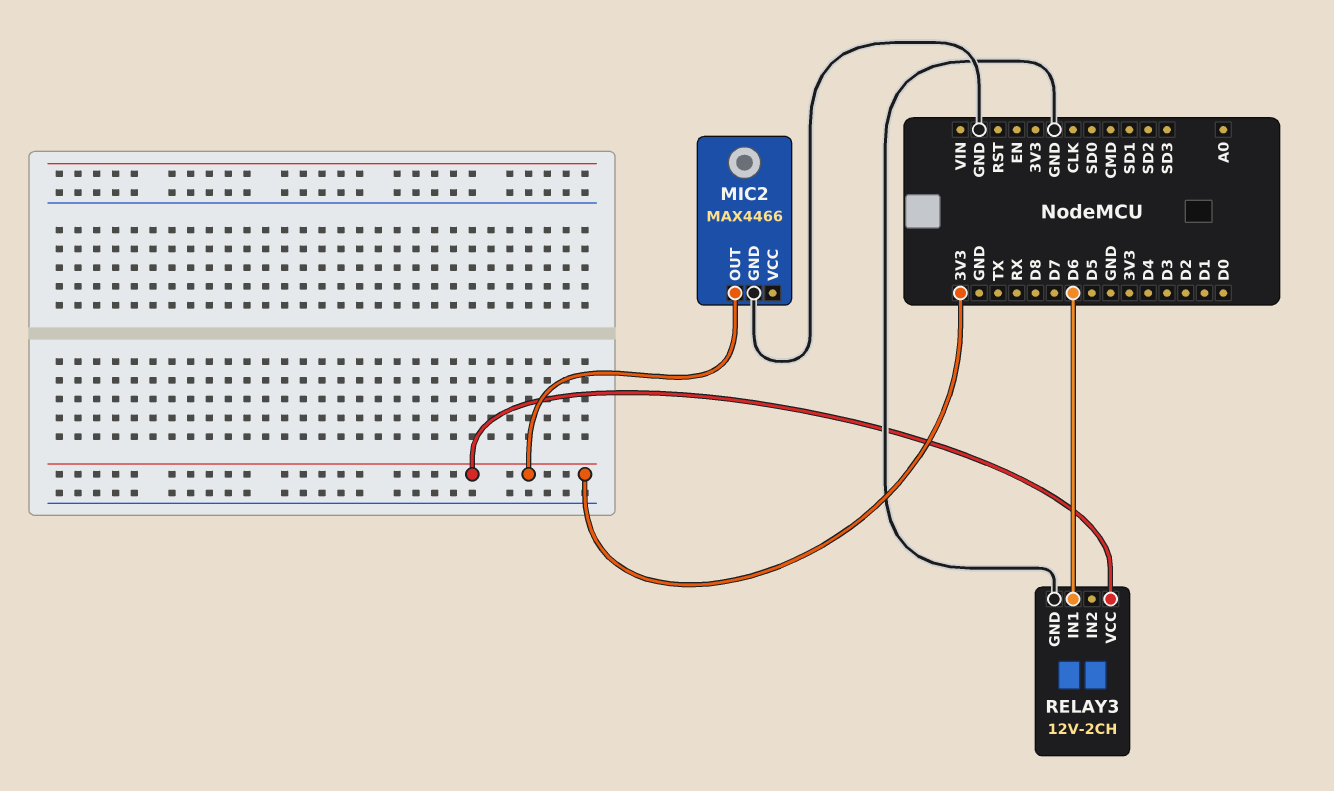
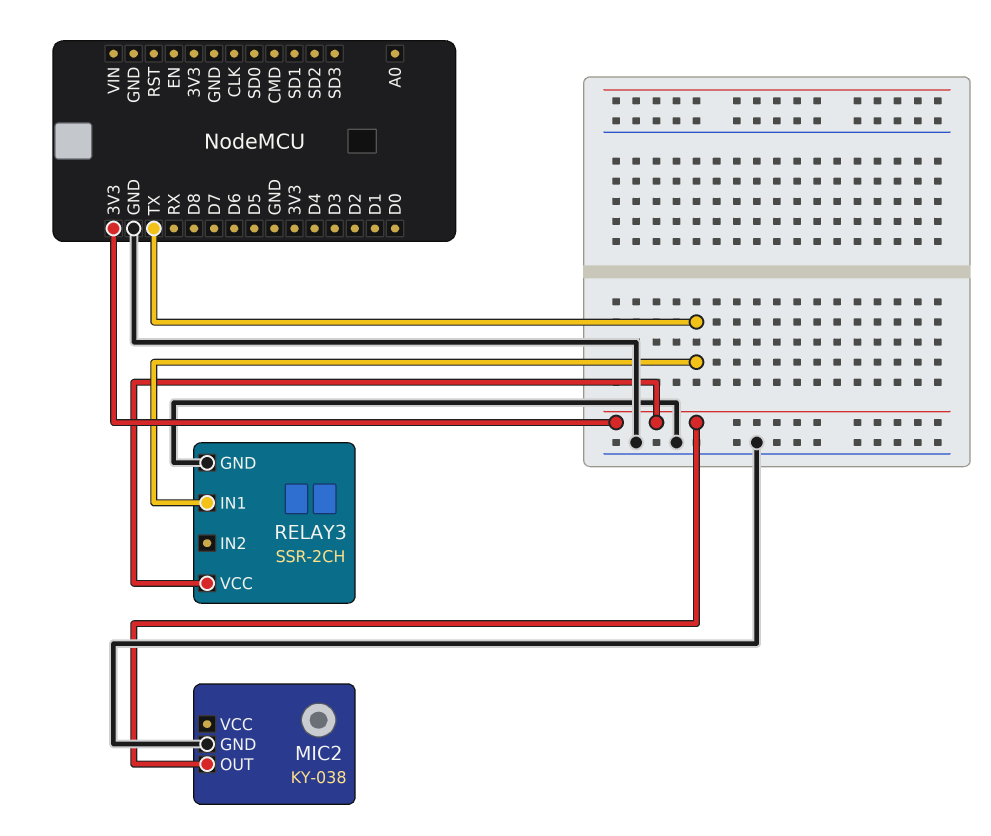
MIC2: MAX4466 -> KY-038
RELAY3: 12V-2CH -> SSR-2CH
RELAY3 pin IN1: D6 -> TX

